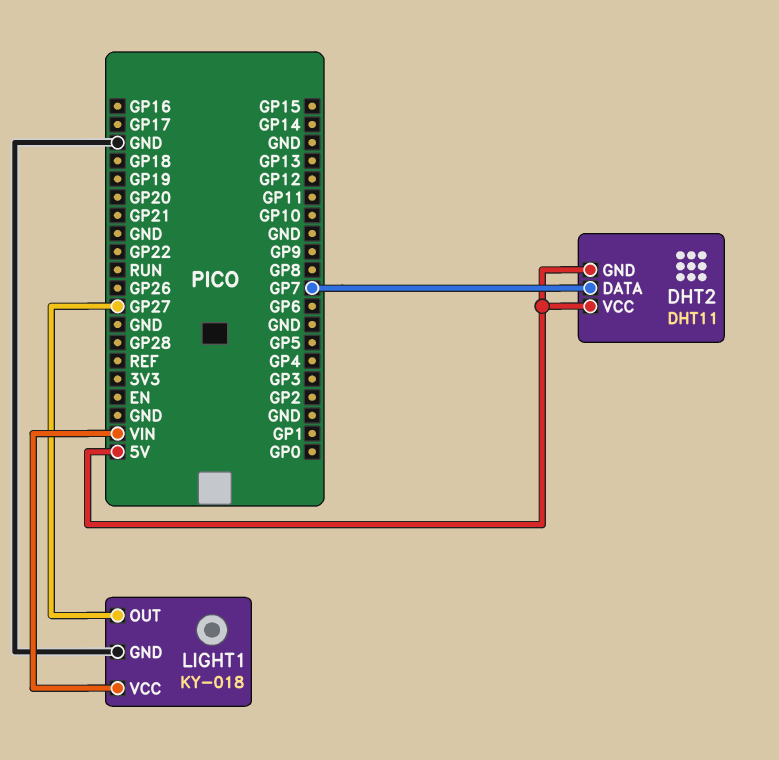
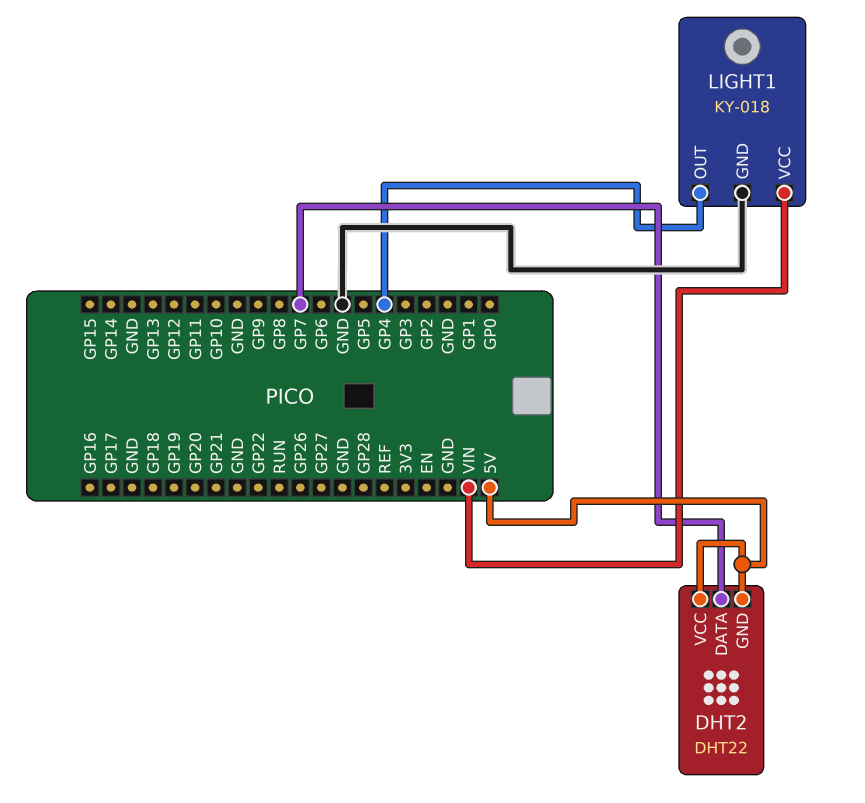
DHT2: DHT11 -> DHT22
LIGHT1 pin OUT: GP27 -> GP4

